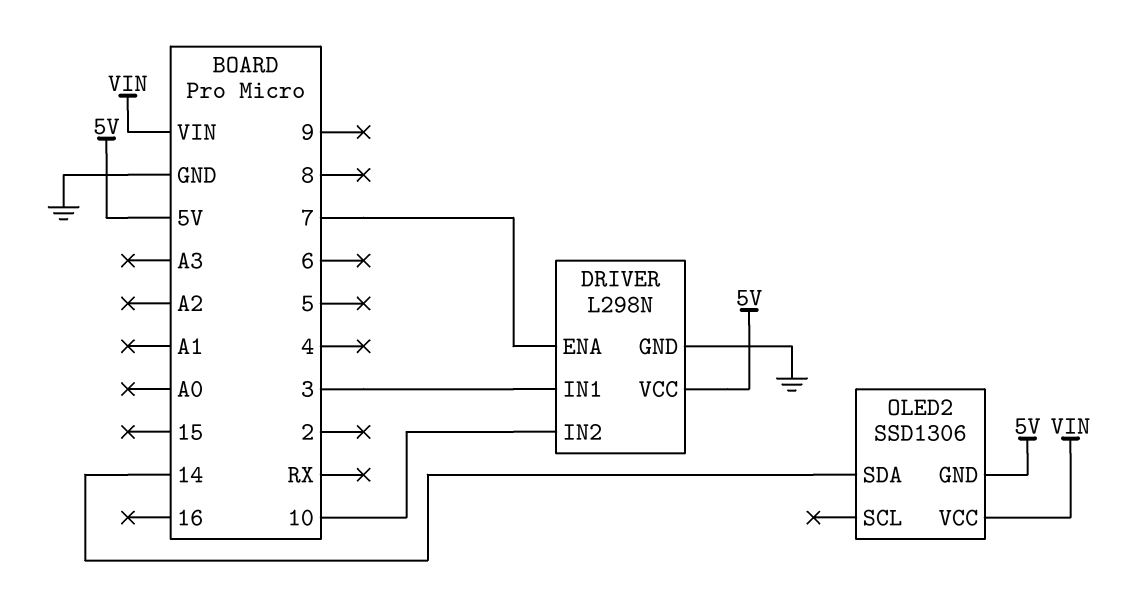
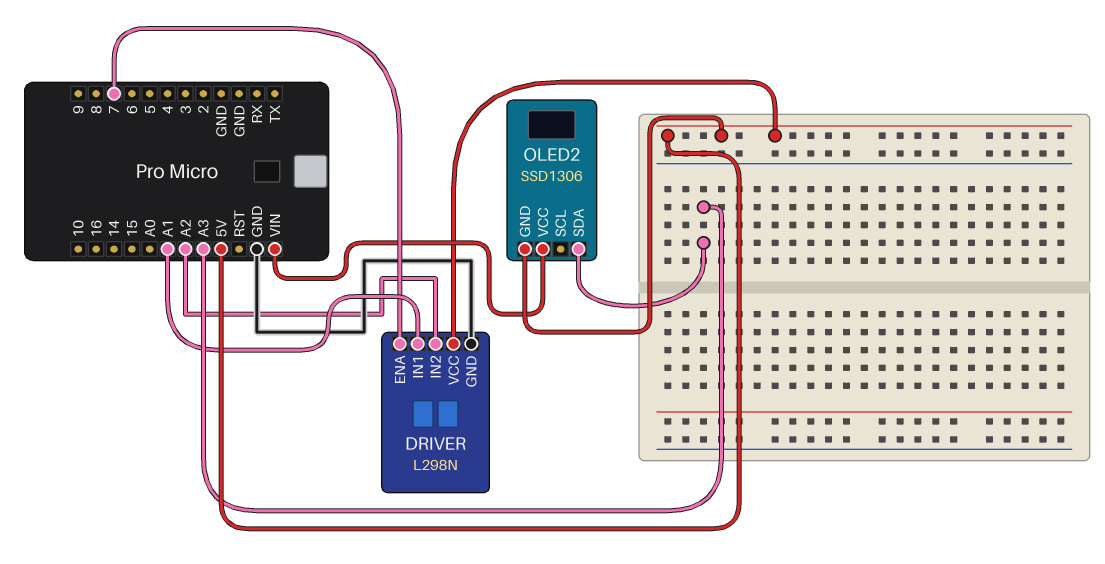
DRIVER pin IN1: 3 -> A1
DRIVER pin IN2: 10 -> A2
OLED2 pin SDA: 14 -> A3

